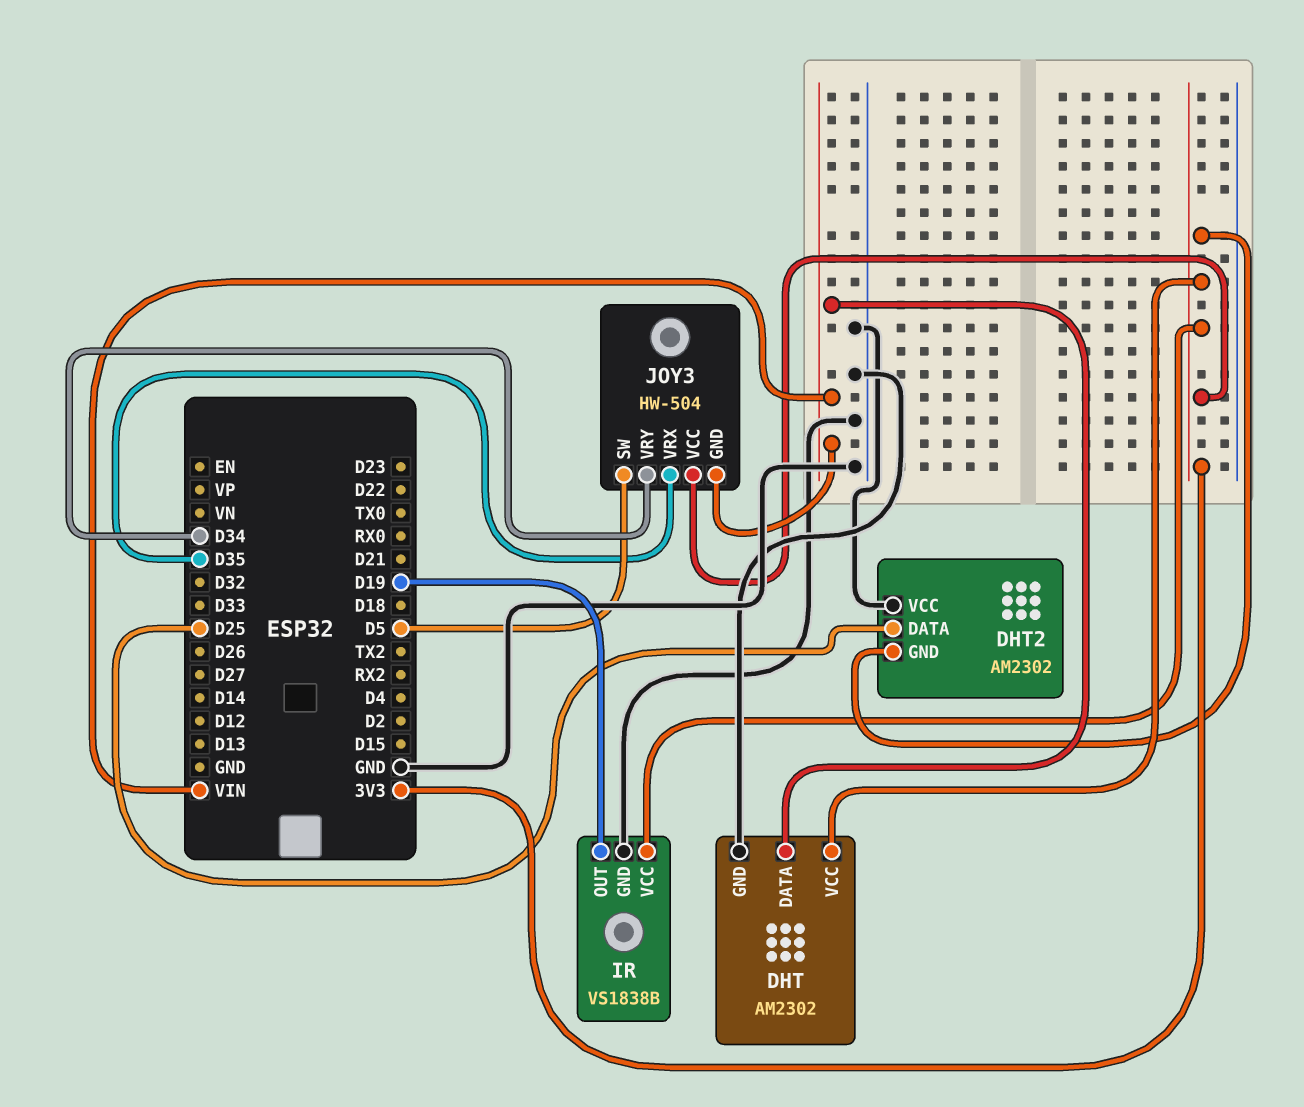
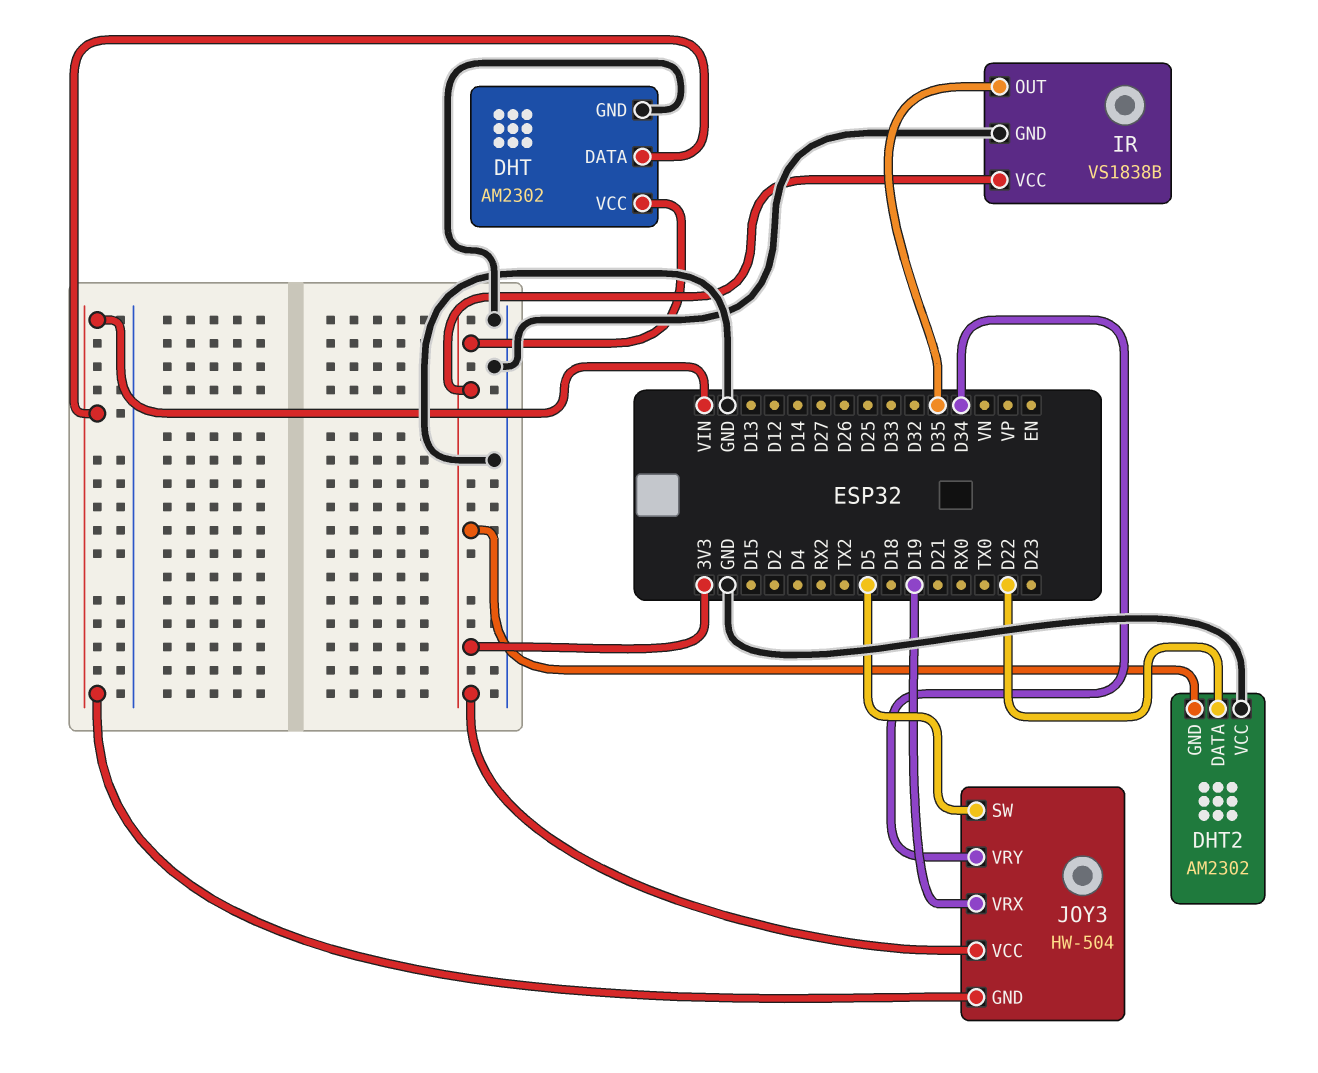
DHT2 pin DATA: D25 -> D22
IR pin OUT: D19 -> D35
JOY3 pin VRX: D35 -> D19

